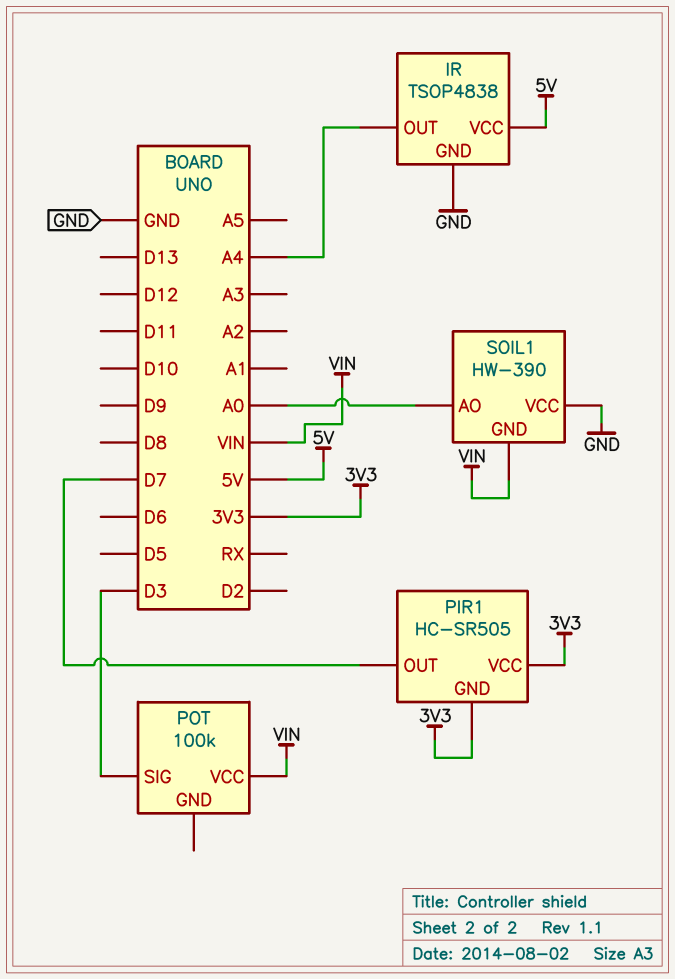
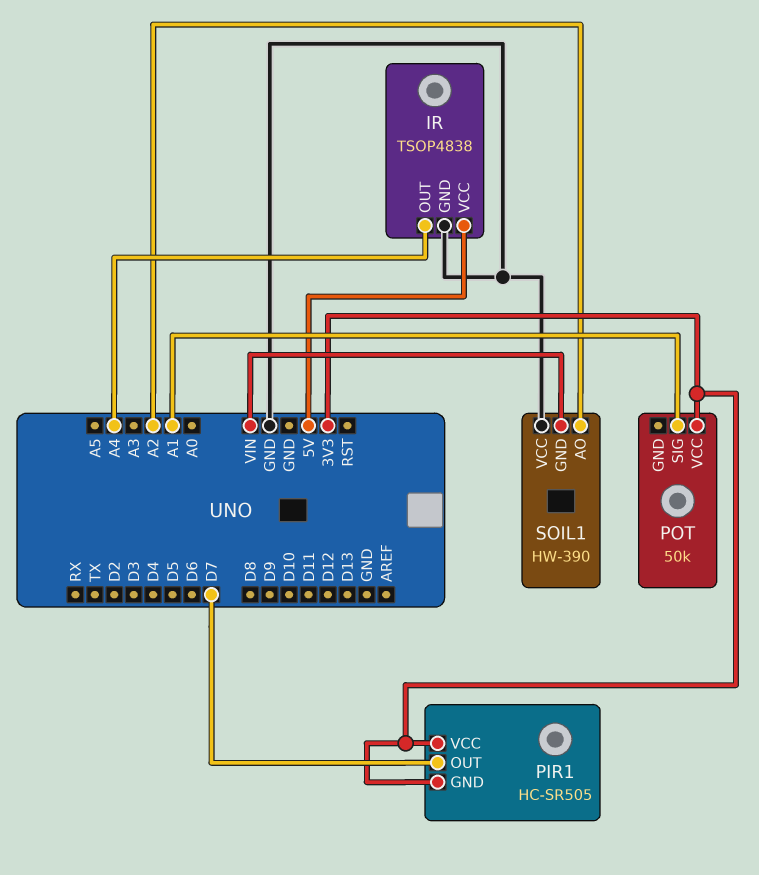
POT: 100k -> 50k
POT pin SIG: D3 -> A1
POT pin VCC: VIN -> 3V3
SOIL1 pin AO: A0 -> A2

